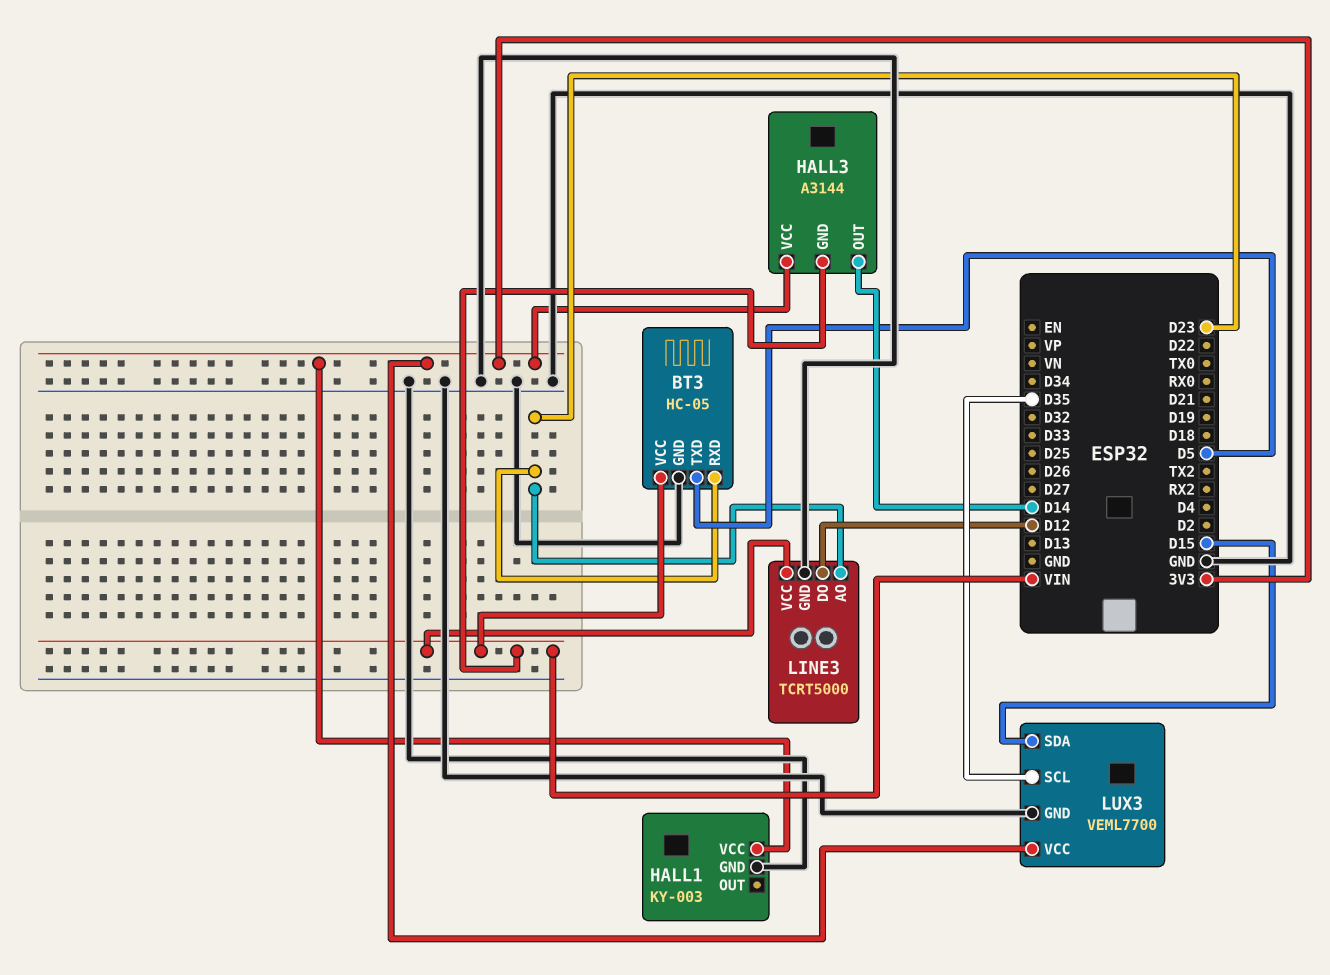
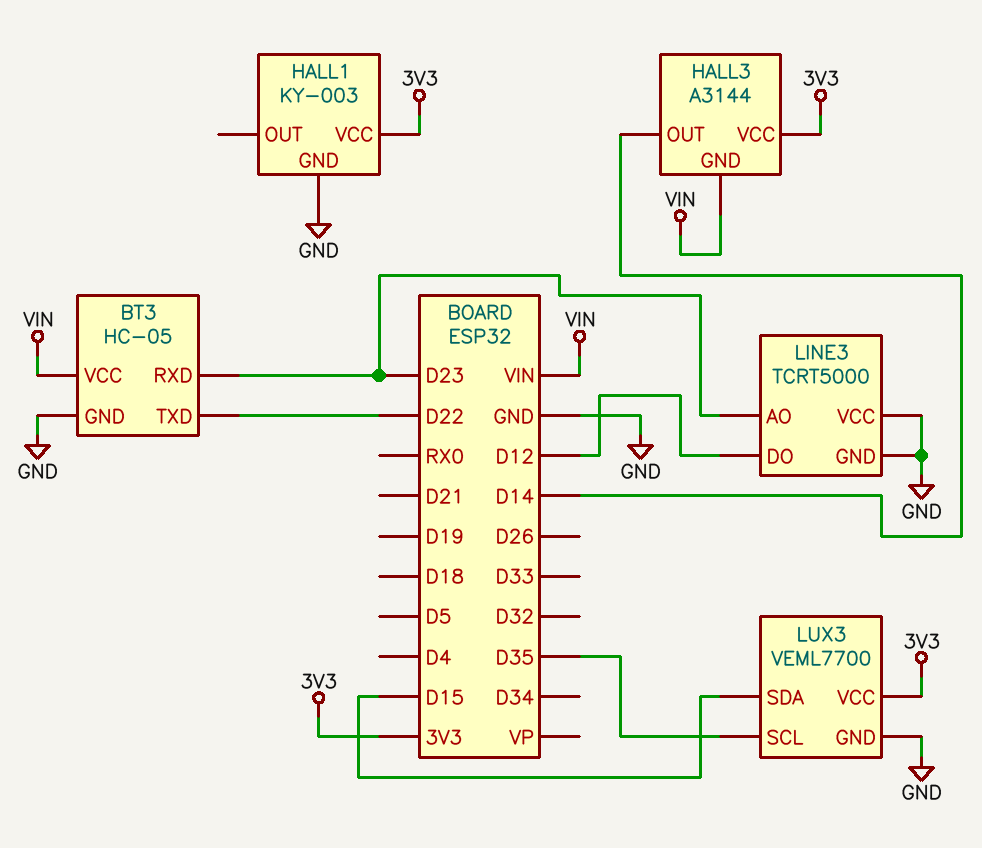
BT3 pin TXD: D5 -> D22
LINE3 pin VCC: VIN -> GND

